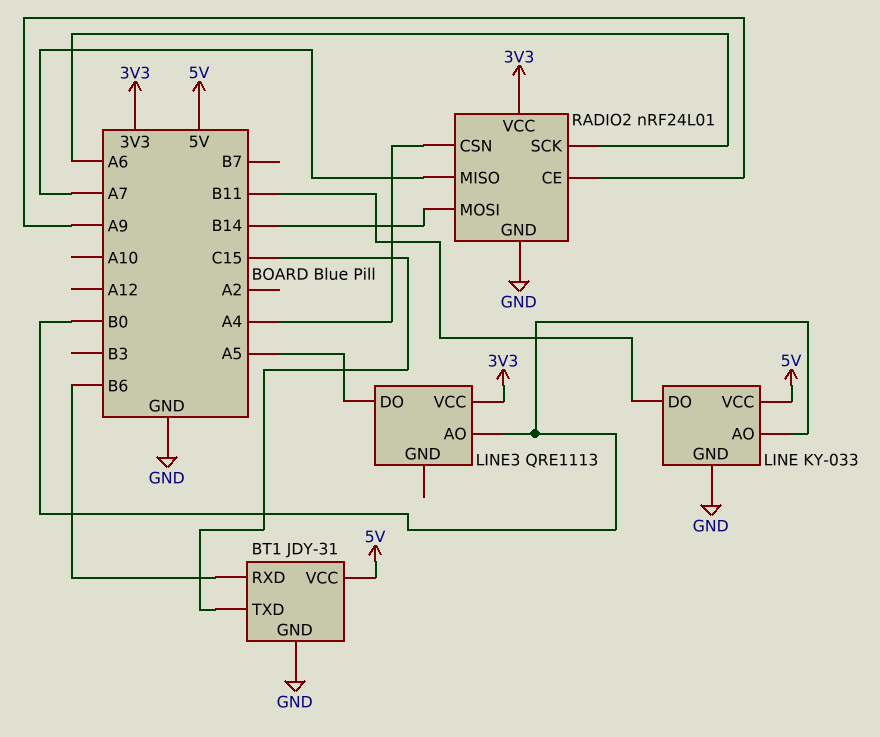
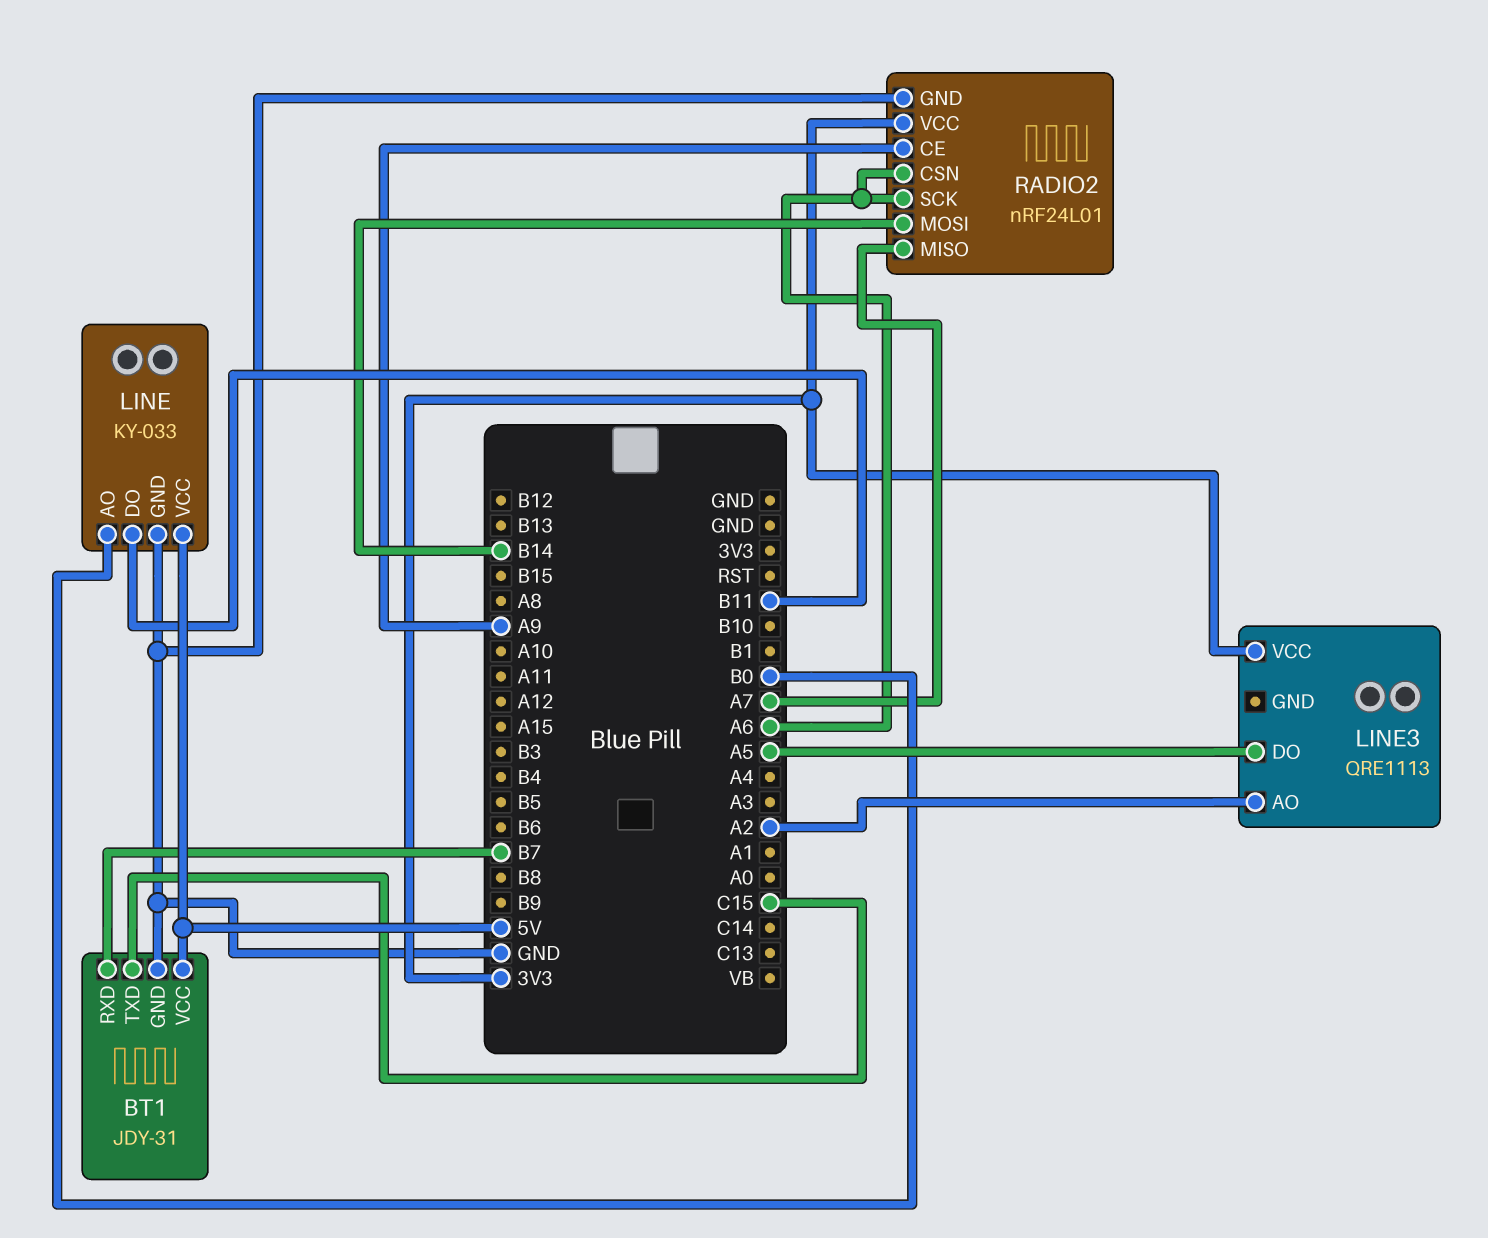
BT1 pin RXD: B6 -> B7
LINE3 pin AO: B0 -> A2
RADIO2 pin CSN: A4 -> A6

